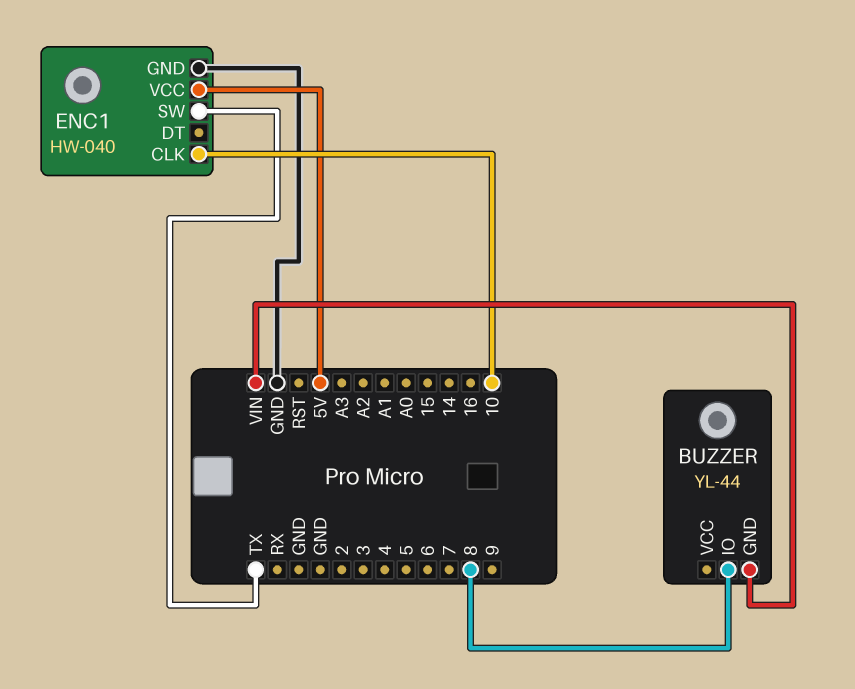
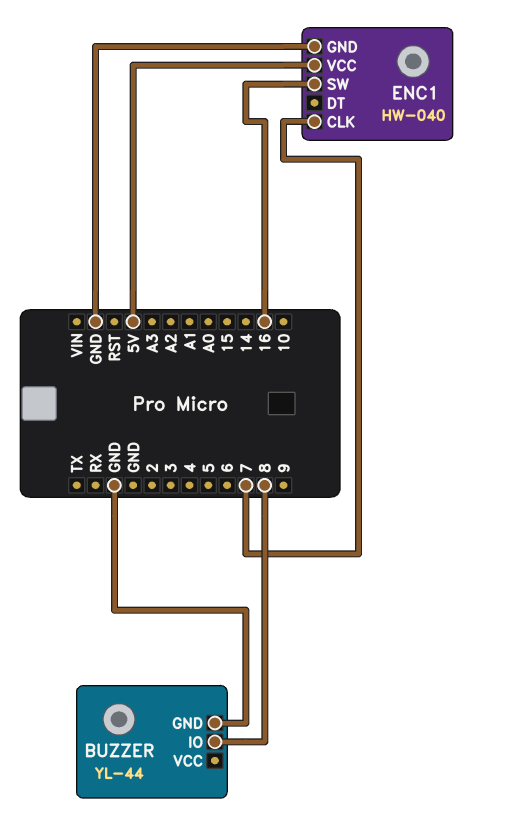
BUZZER pin GND: VIN -> GND
ENC1 pin CLK: 10 -> 7
ENC1 pin SW: TX -> 16

